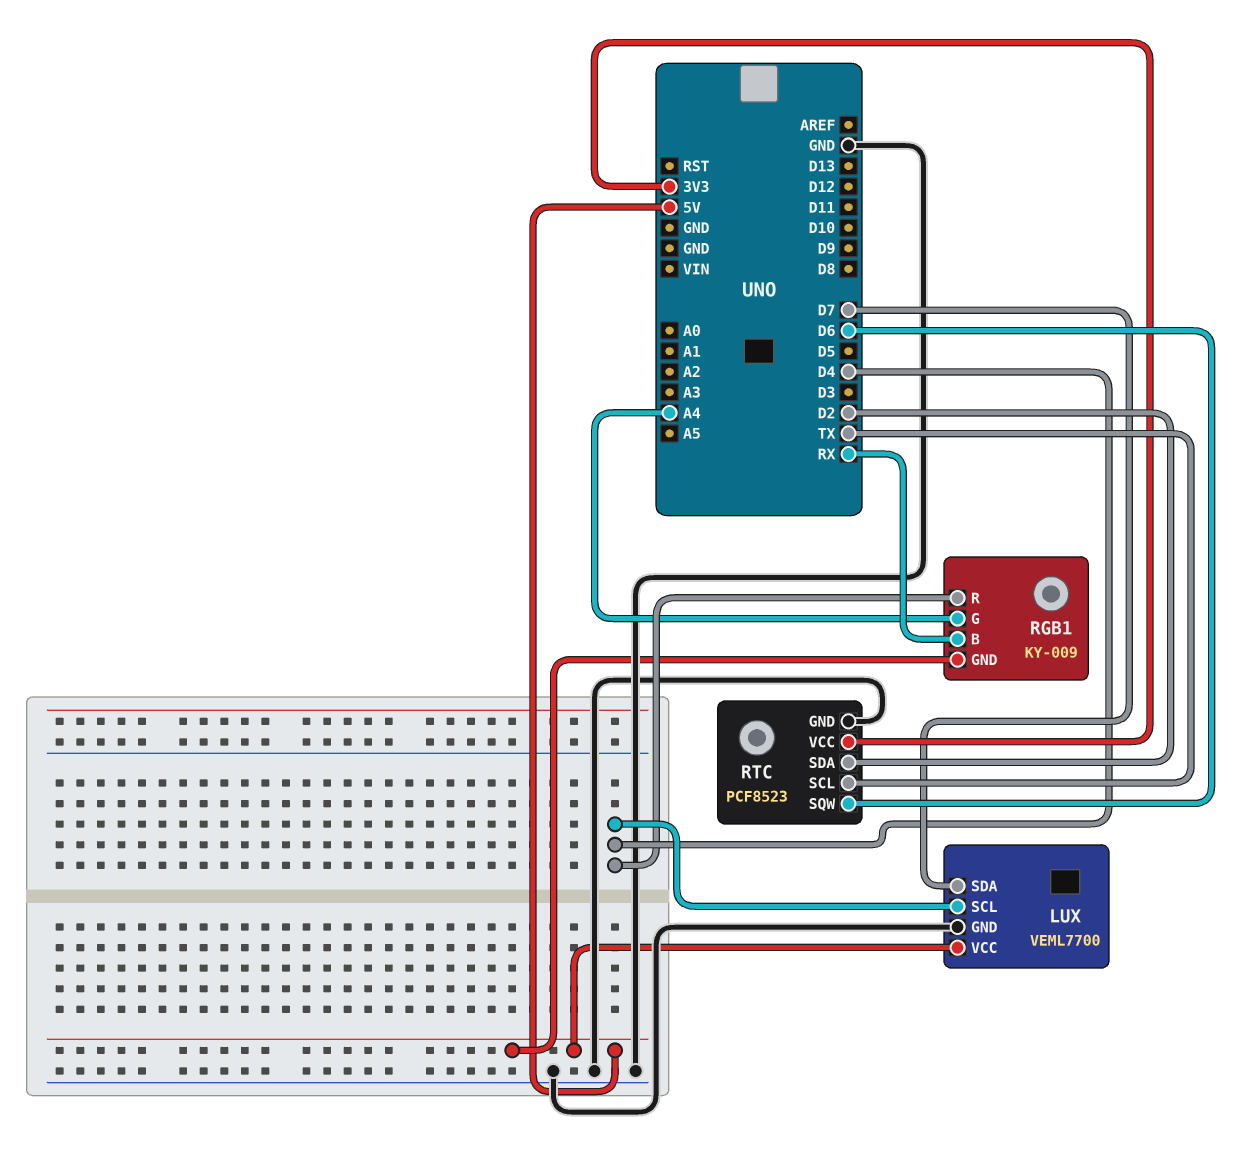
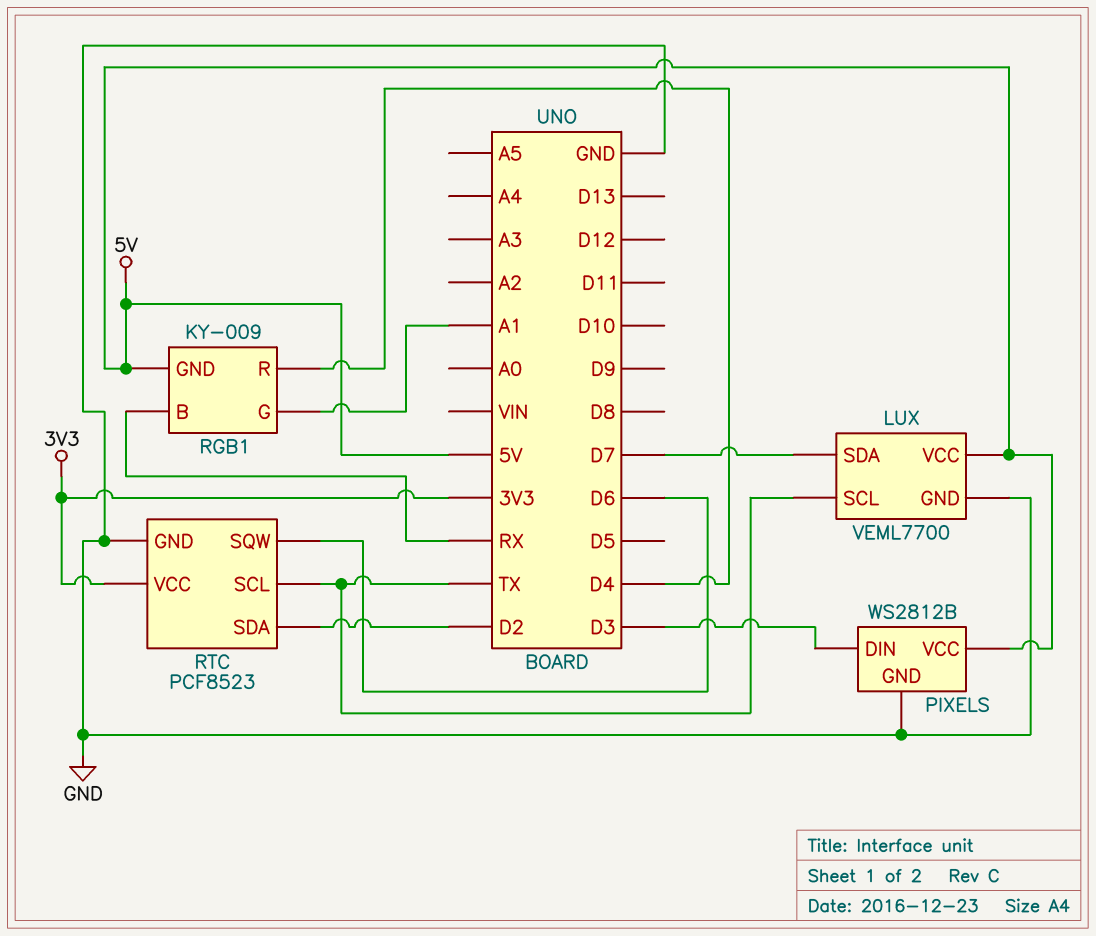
LUX pin SCL: D4 -> TX
PIXELS: none -> WS2812B
PIXELS pin DIN: none -> D3
PIXELS pin GND: none -> GND
PIXELS pin VCC: none -> 5V
RGB1 pin G: A4 -> A1

